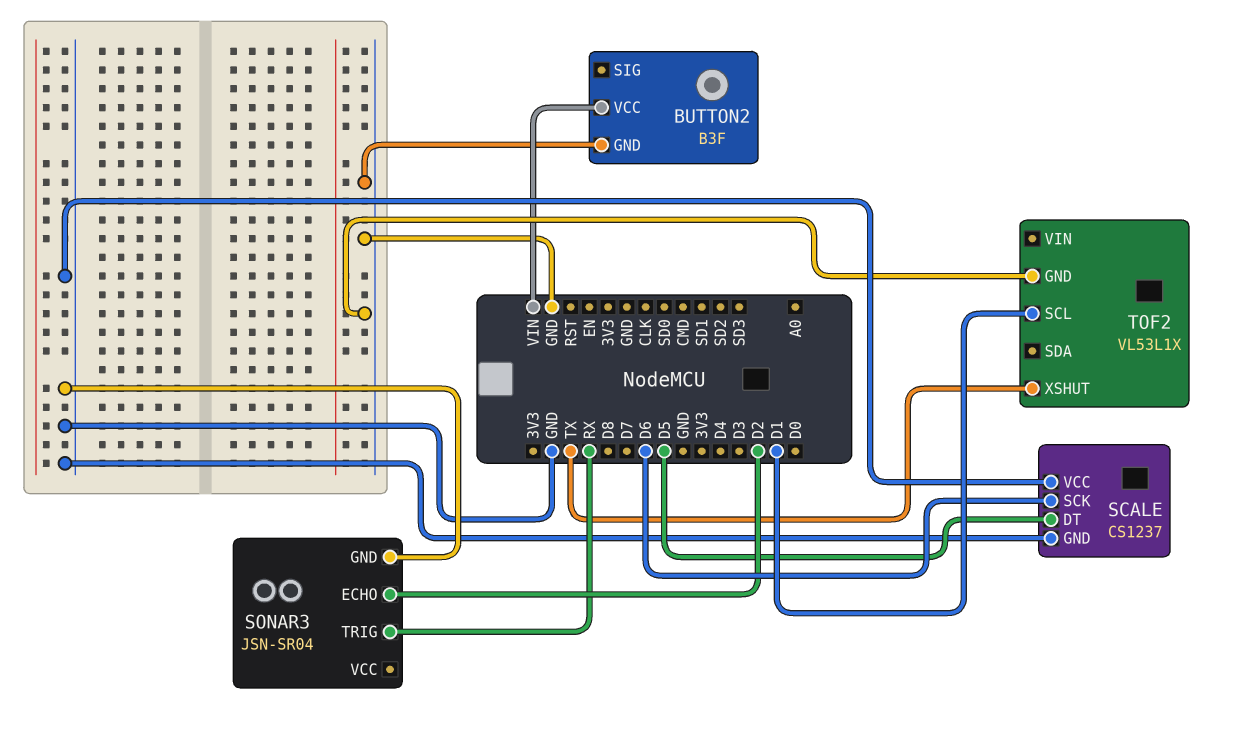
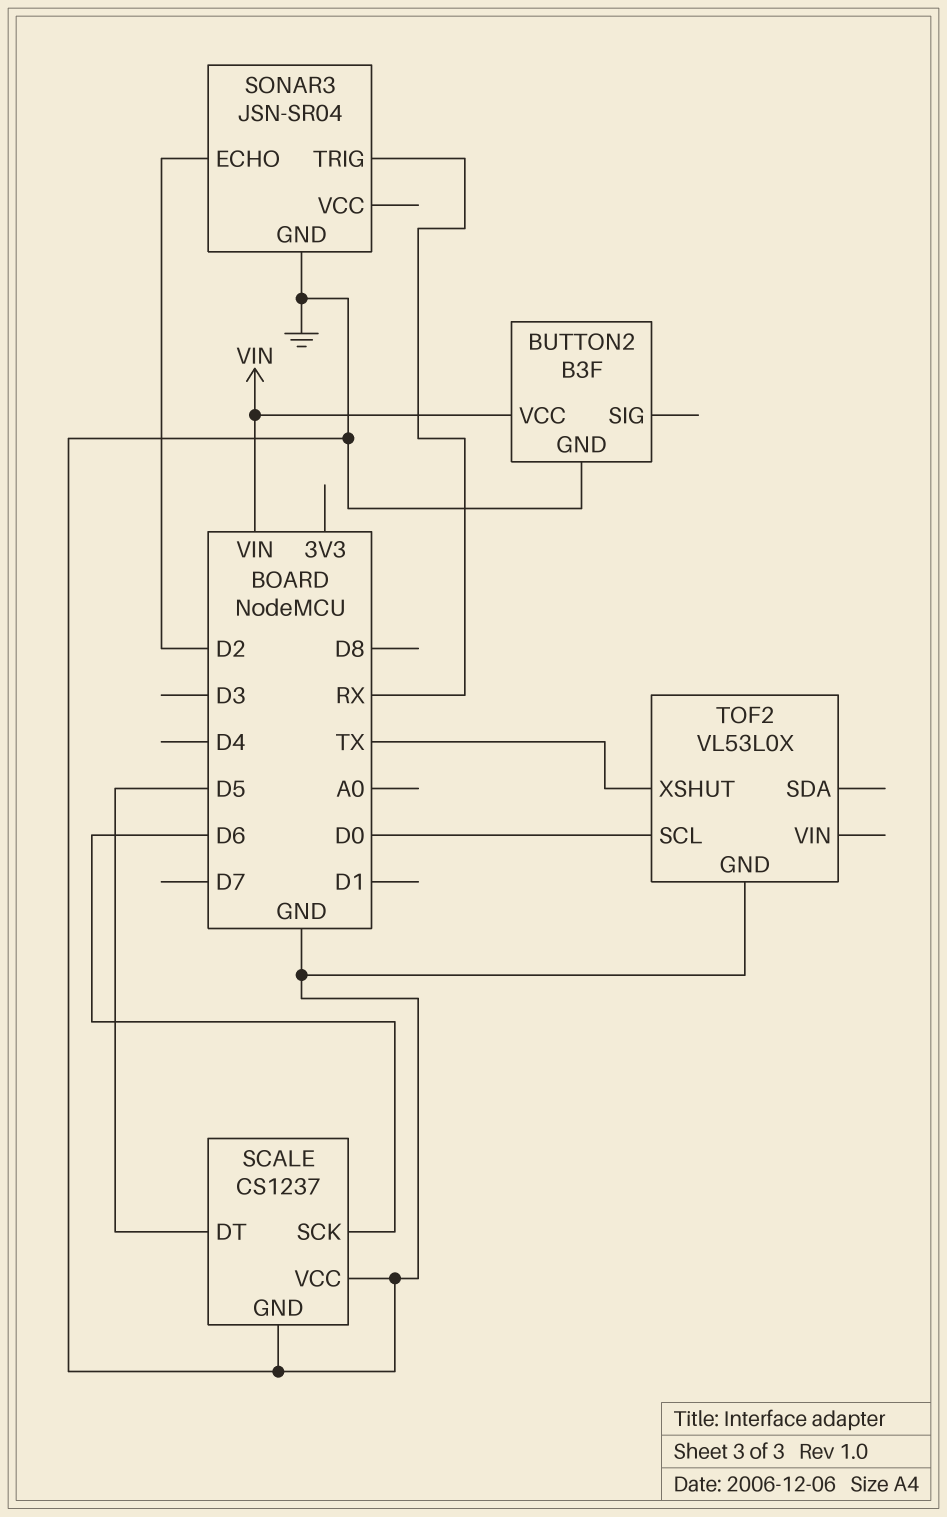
TOF2: VL53L1X -> VL53L0X
TOF2 pin SCL: D1 -> D0

